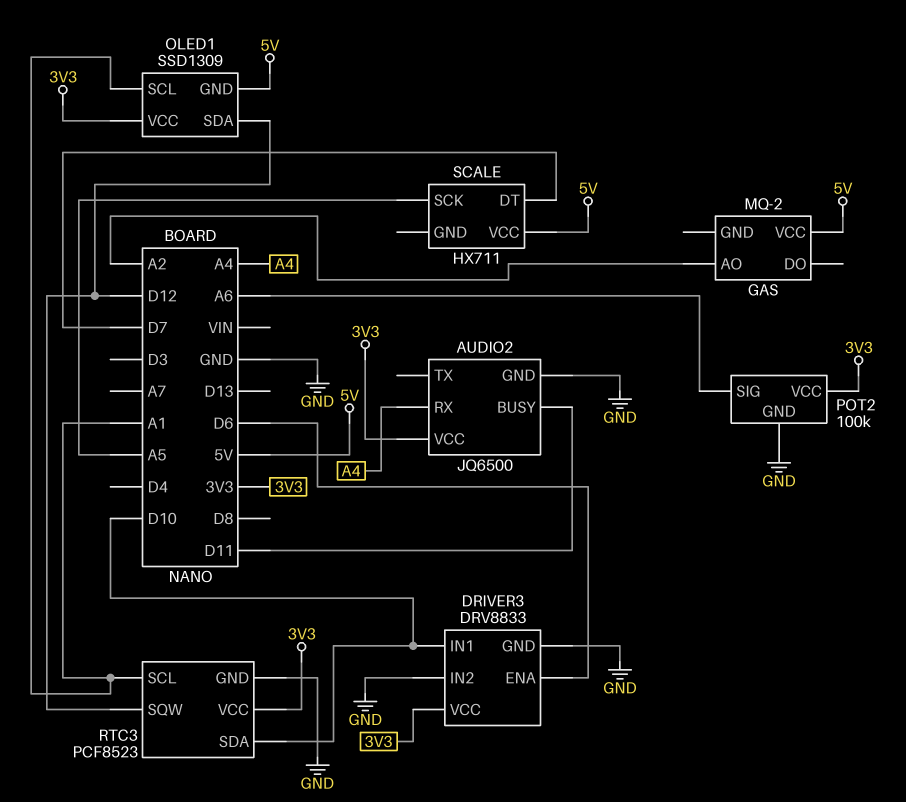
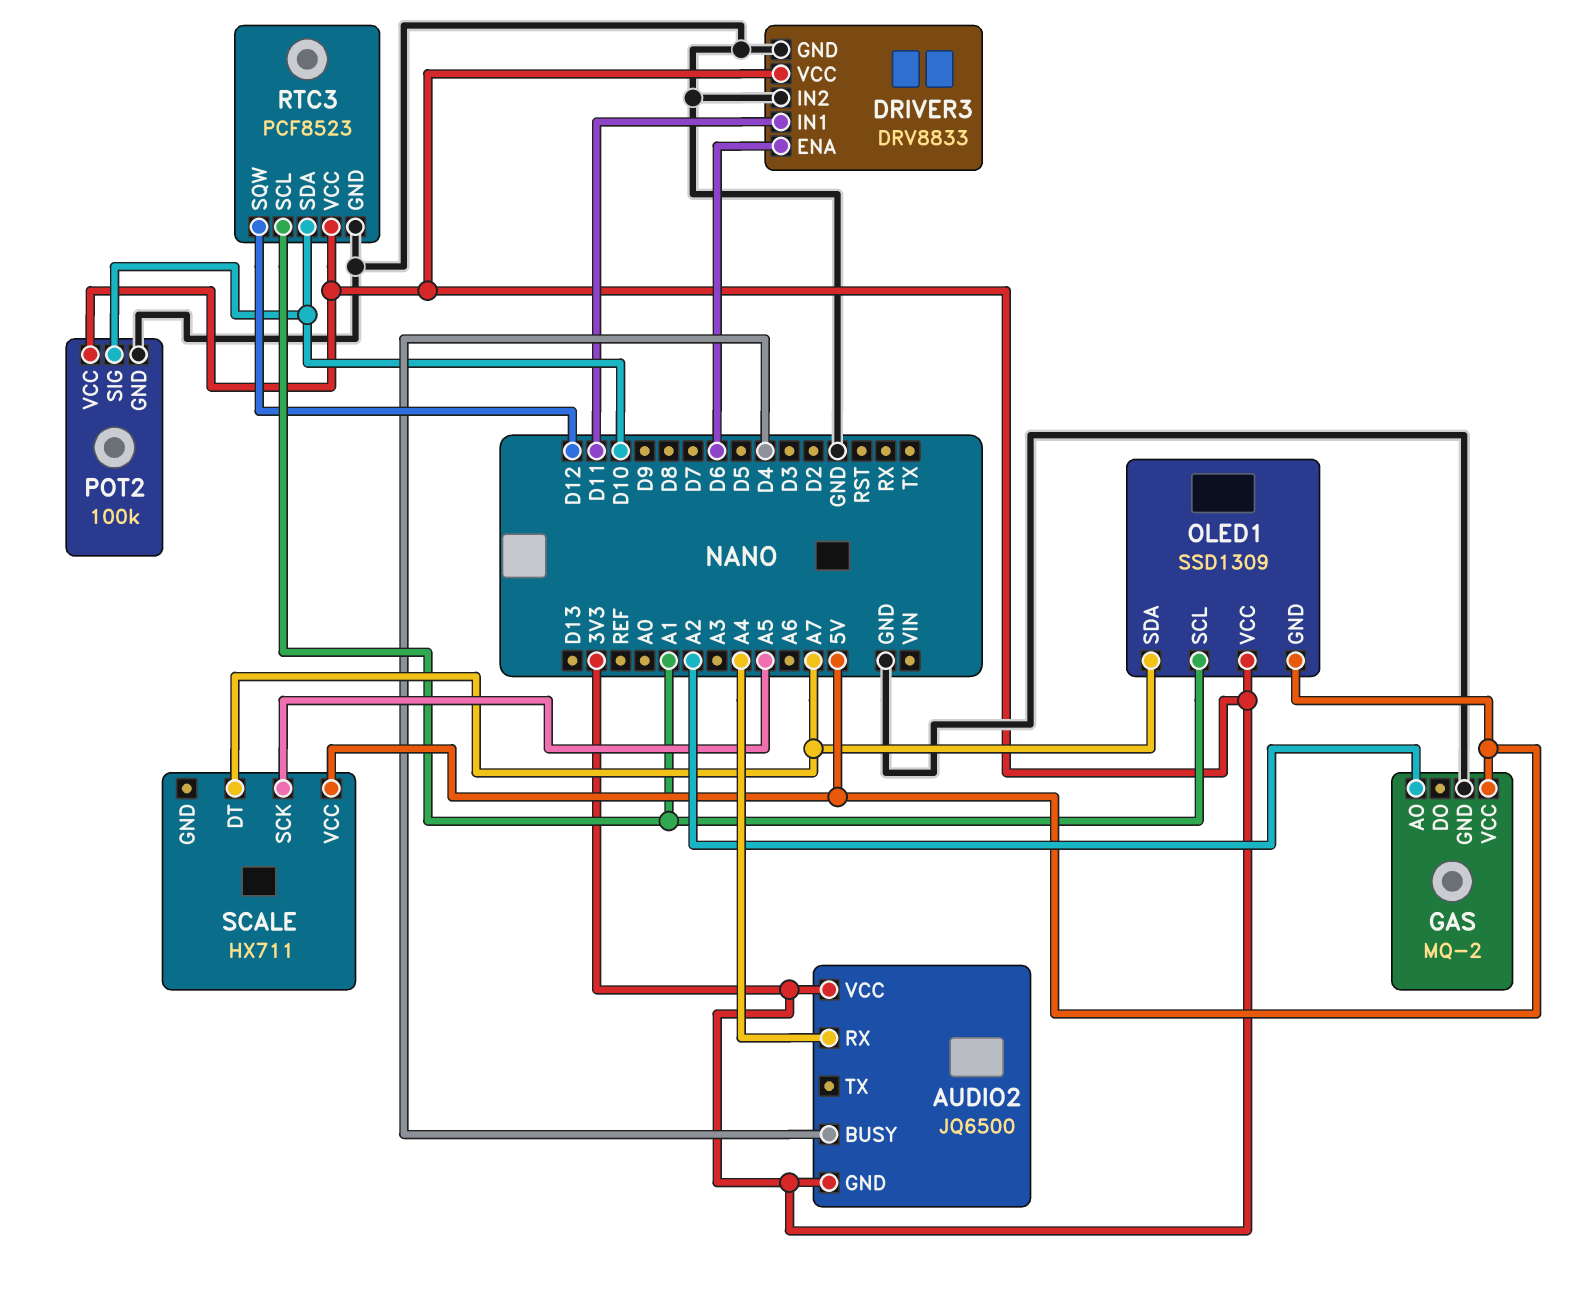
AUDIO2 pin BUSY: D11 -> D4
AUDIO2 pin GND: GND -> 3V3
DRIVER3 pin IN1: D10 -> D11
GAS pin GND: none -> GND
OLED1 pin SDA: D12 -> A7
POT2 pin SIG: A6 -> D10
SCALE pin DT: D7 -> A7

